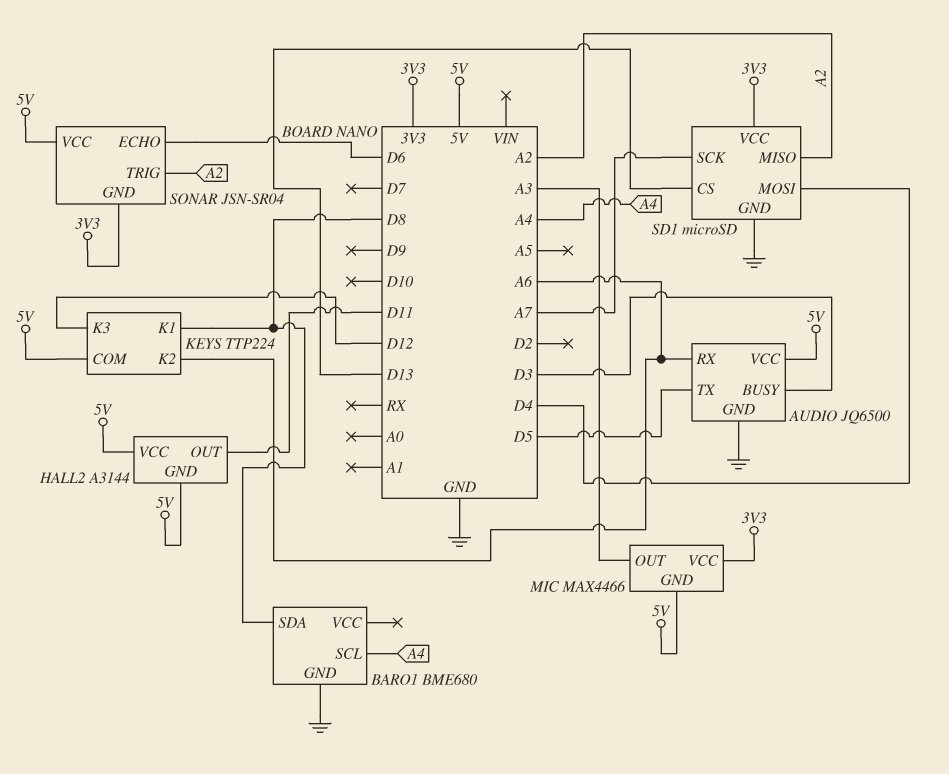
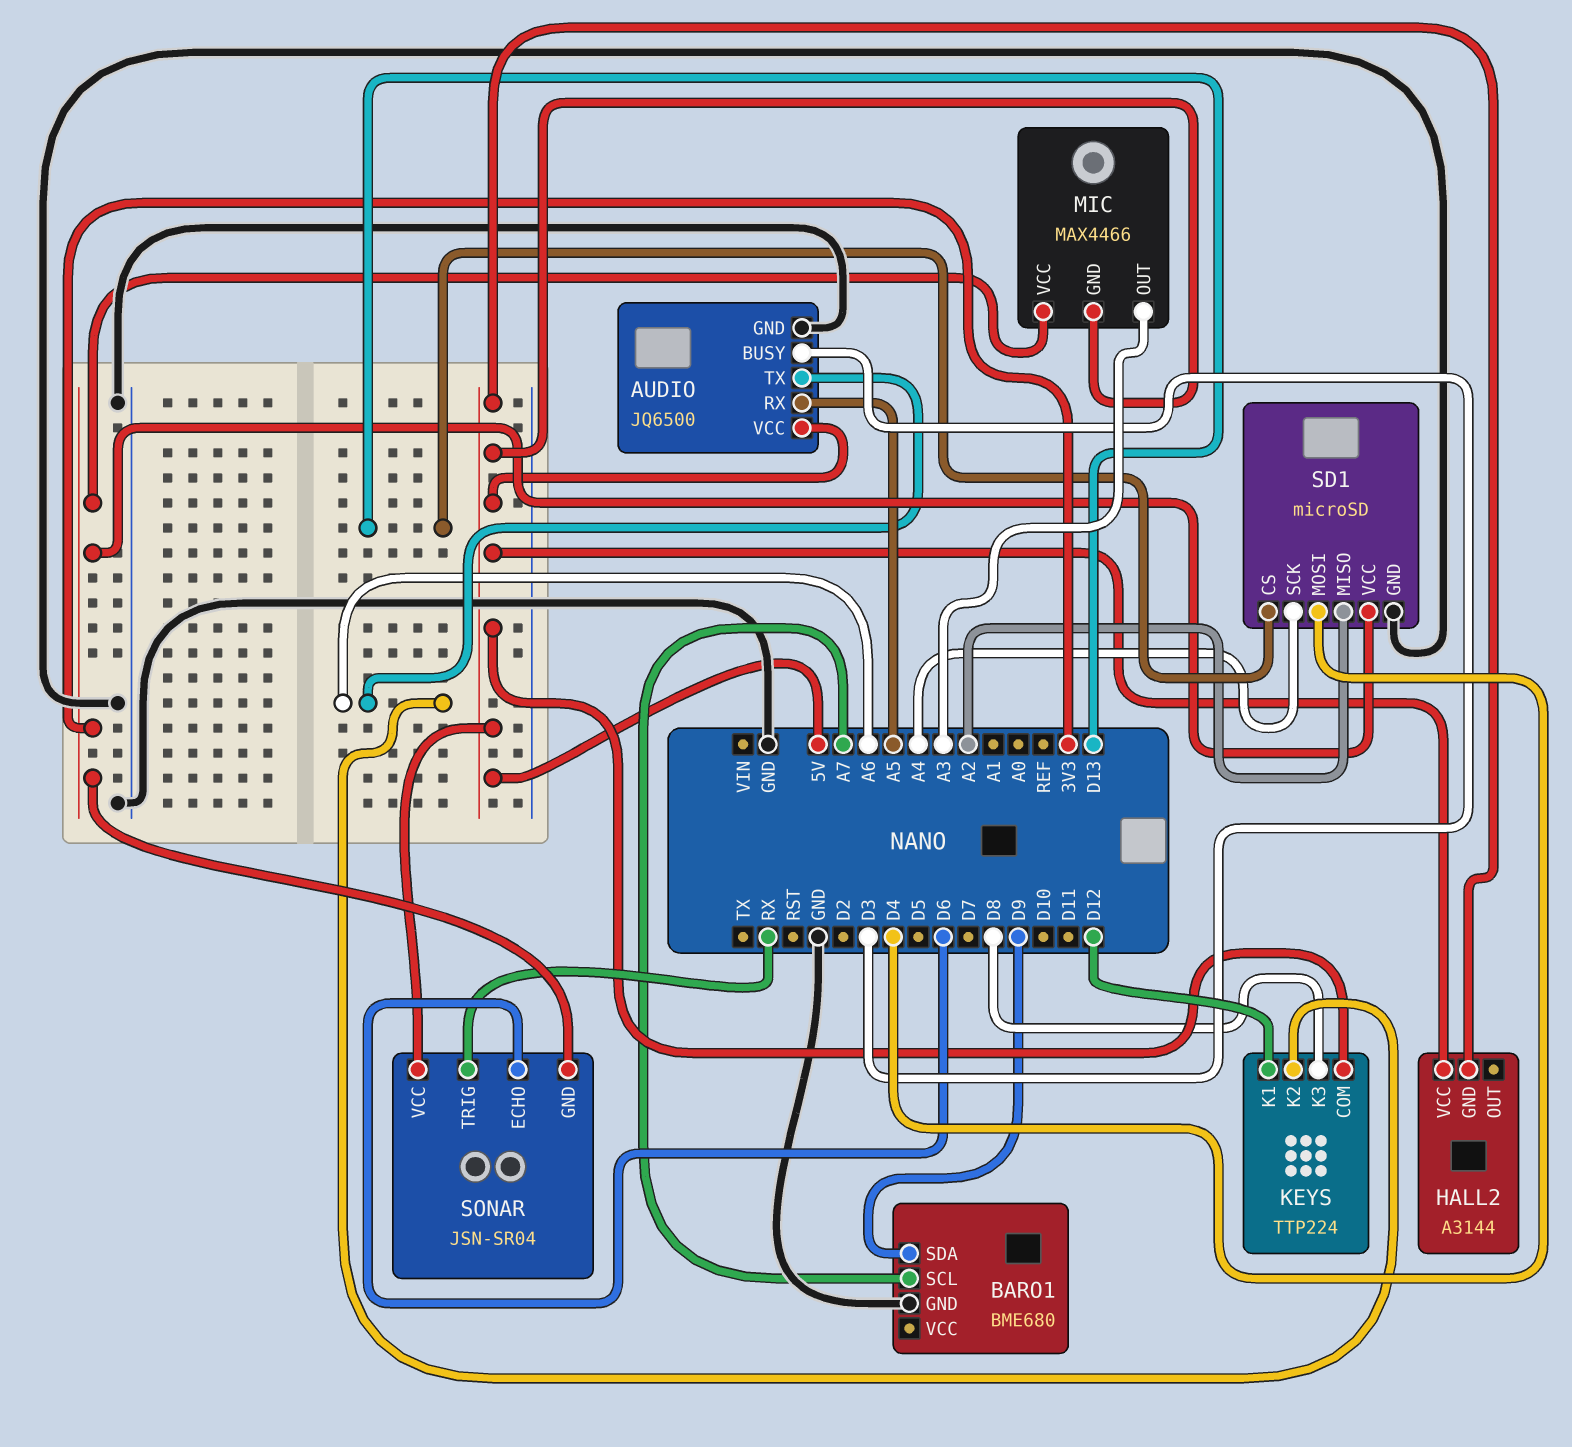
AUDIO pin RX: A6 -> A5
AUDIO pin TX: D5 -> A6
BARO1 pin SCL: A4 -> A7
BARO1 pin SDA: D8 -> D9
HALL2 pin OUT: D11 -> none
KEYS pin K1: D8 -> D12
KEYS pin K3: D12 -> D8
SD1 pin SCK: A7 -> A4
SONAR pin TRIG: A2 -> RX

